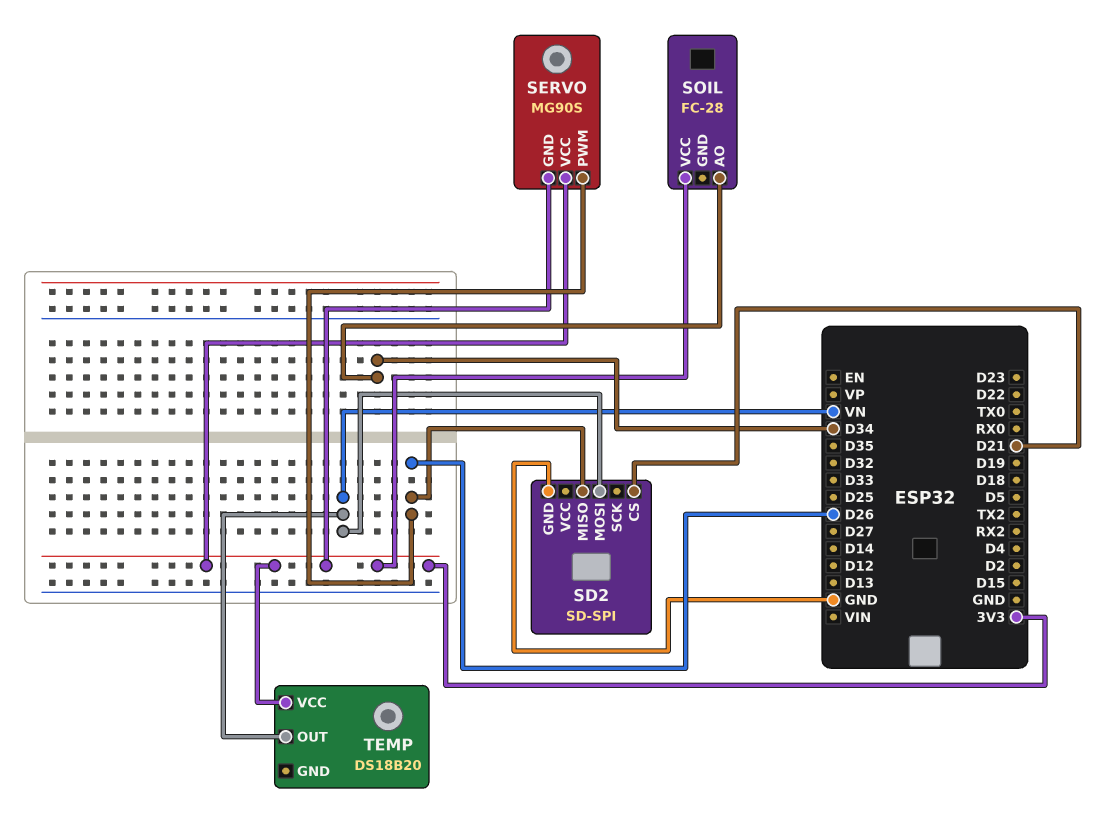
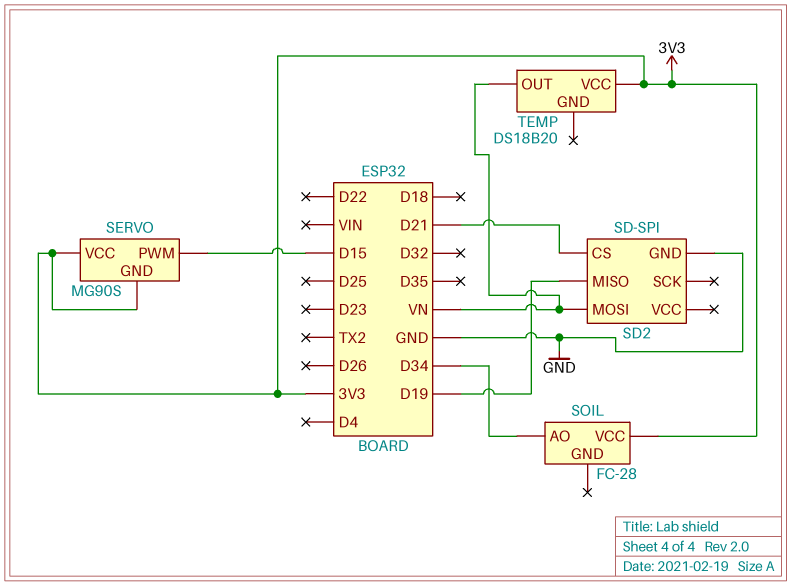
SD2 pin MISO: D26 -> D19
SERVO pin PWM: D26 -> D15

